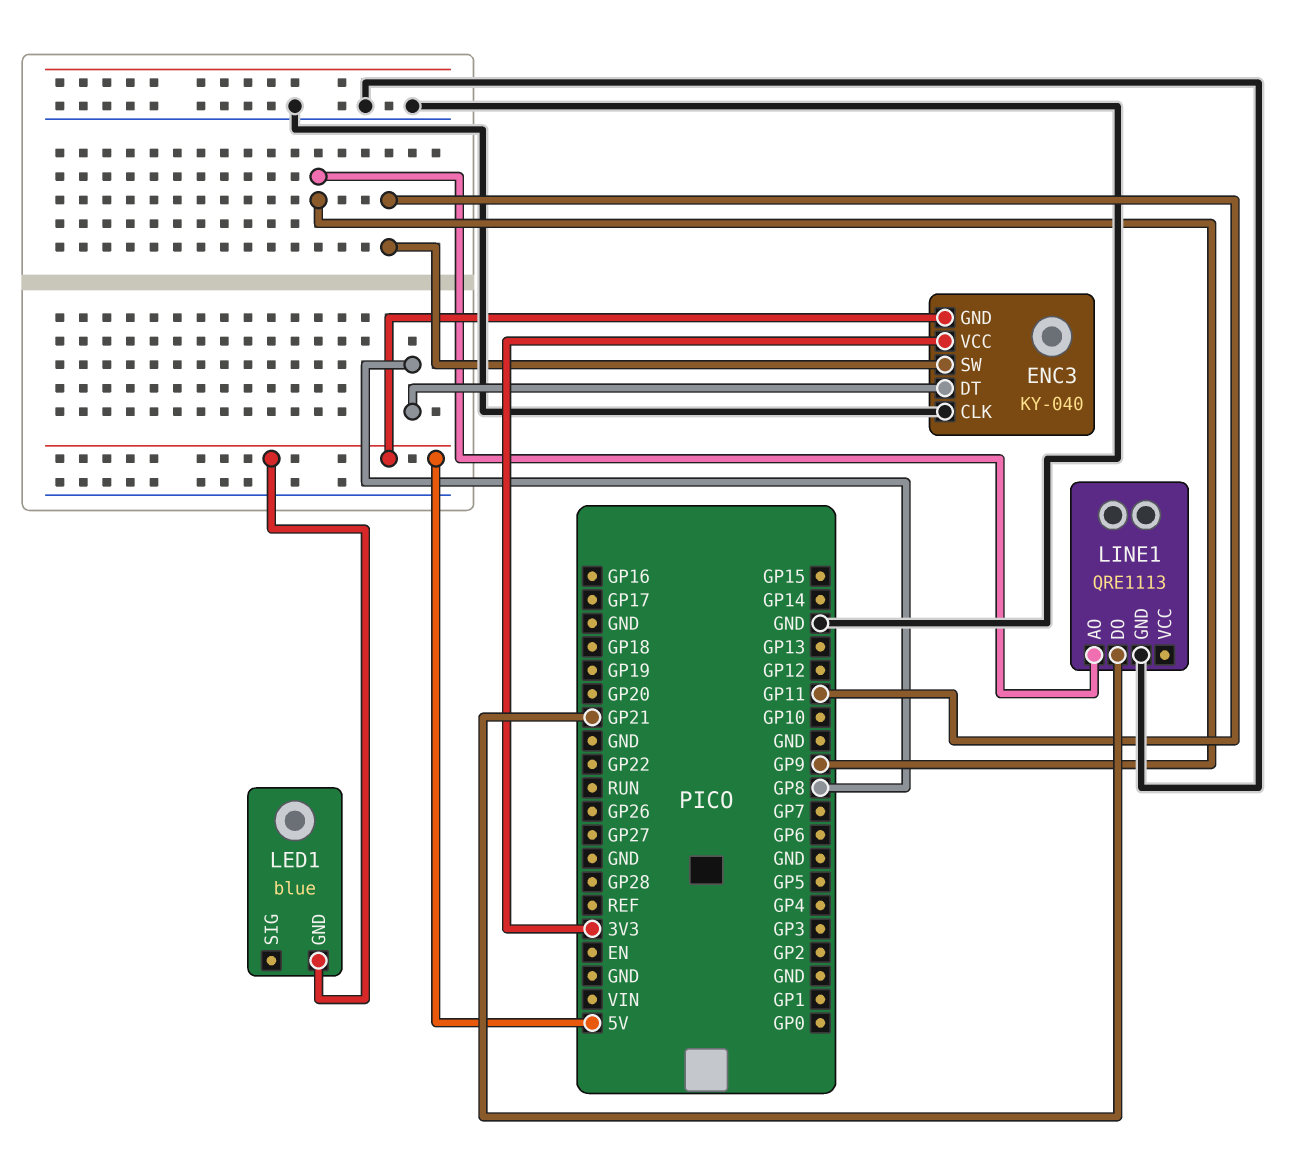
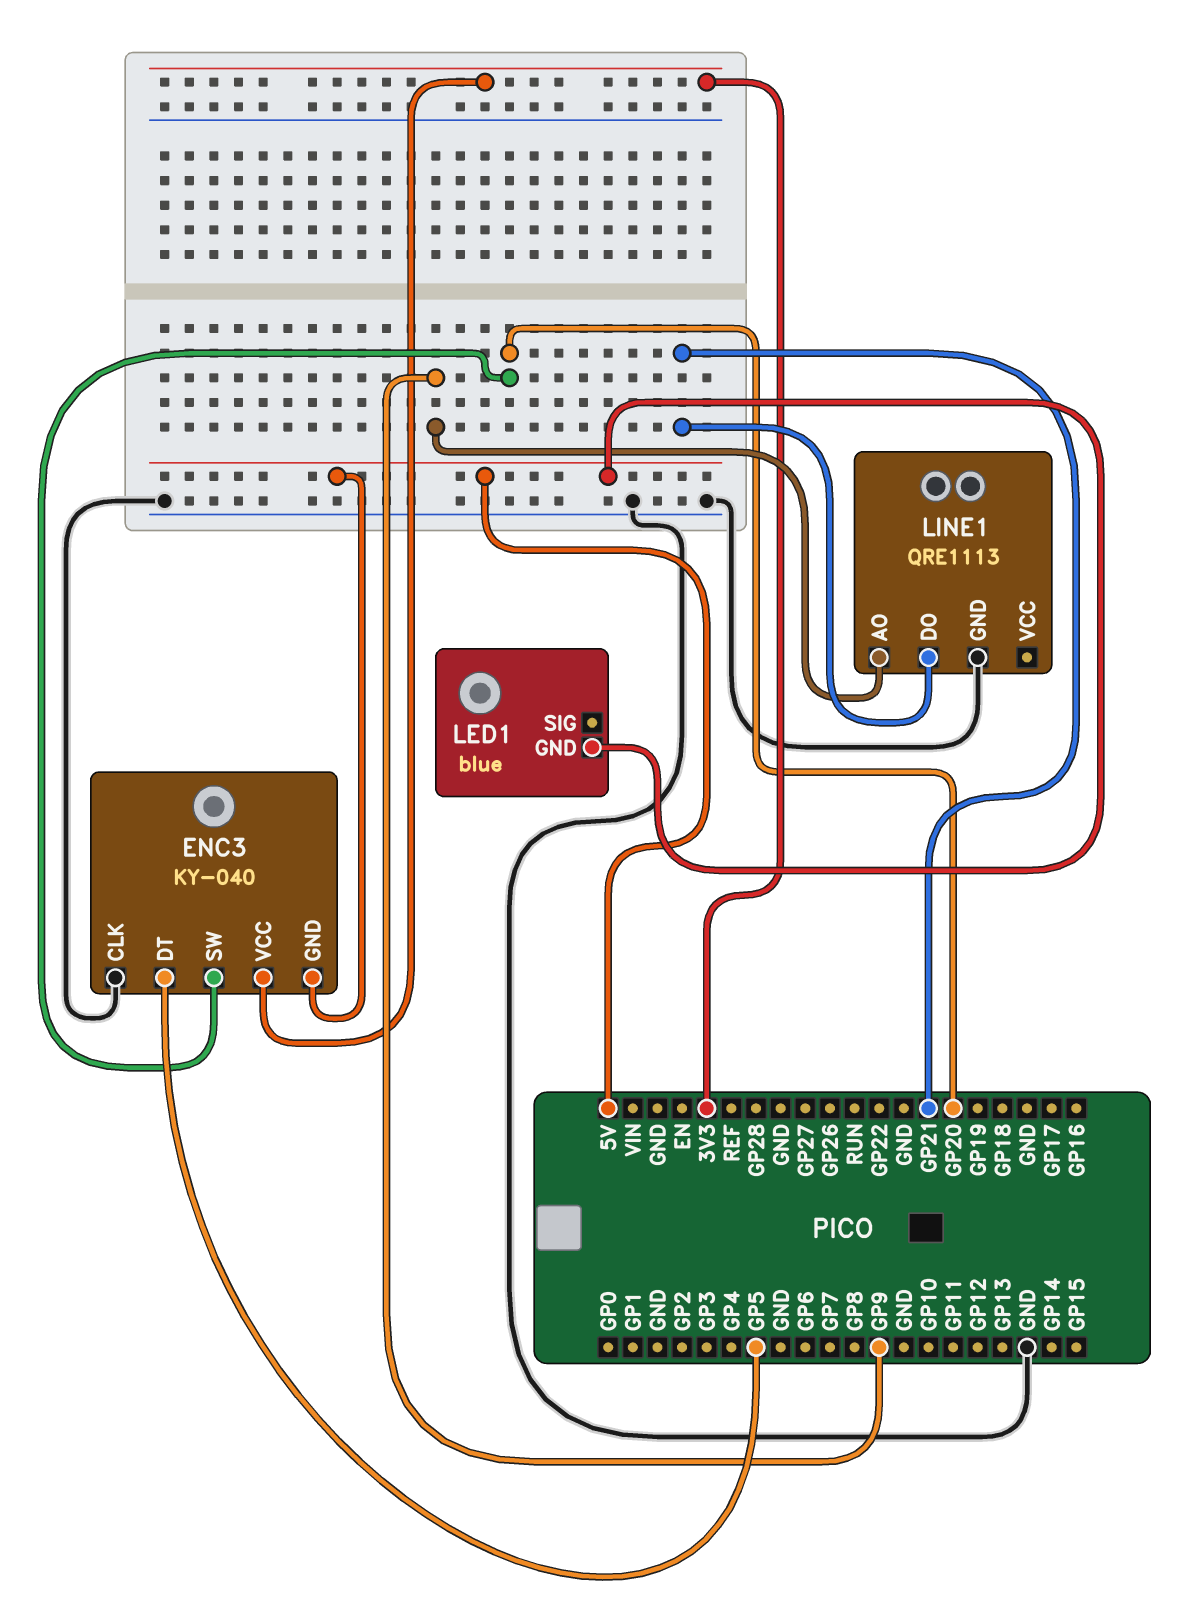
ENC3 pin DT: GP8 -> GP5
ENC3 pin SW: GP11 -> GP20

